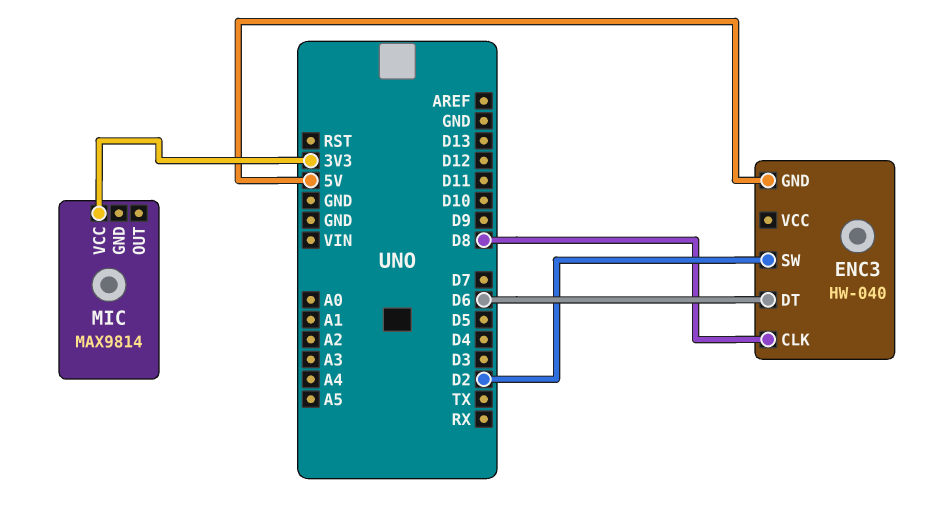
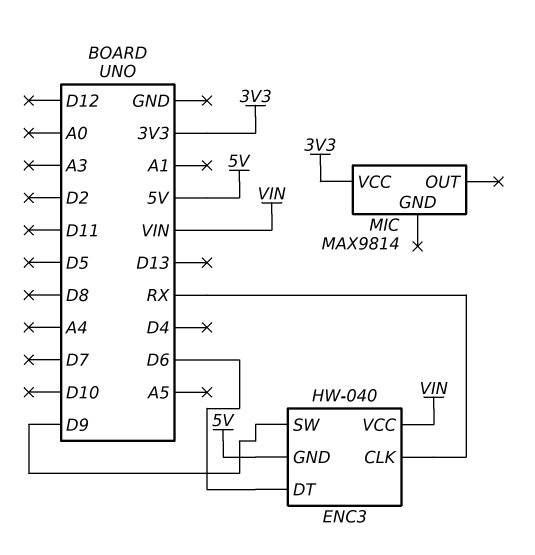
ENC3 pin CLK: D8 -> RX
ENC3 pin SW: D2 -> D9
ENC3 pin VCC: none -> VIN

